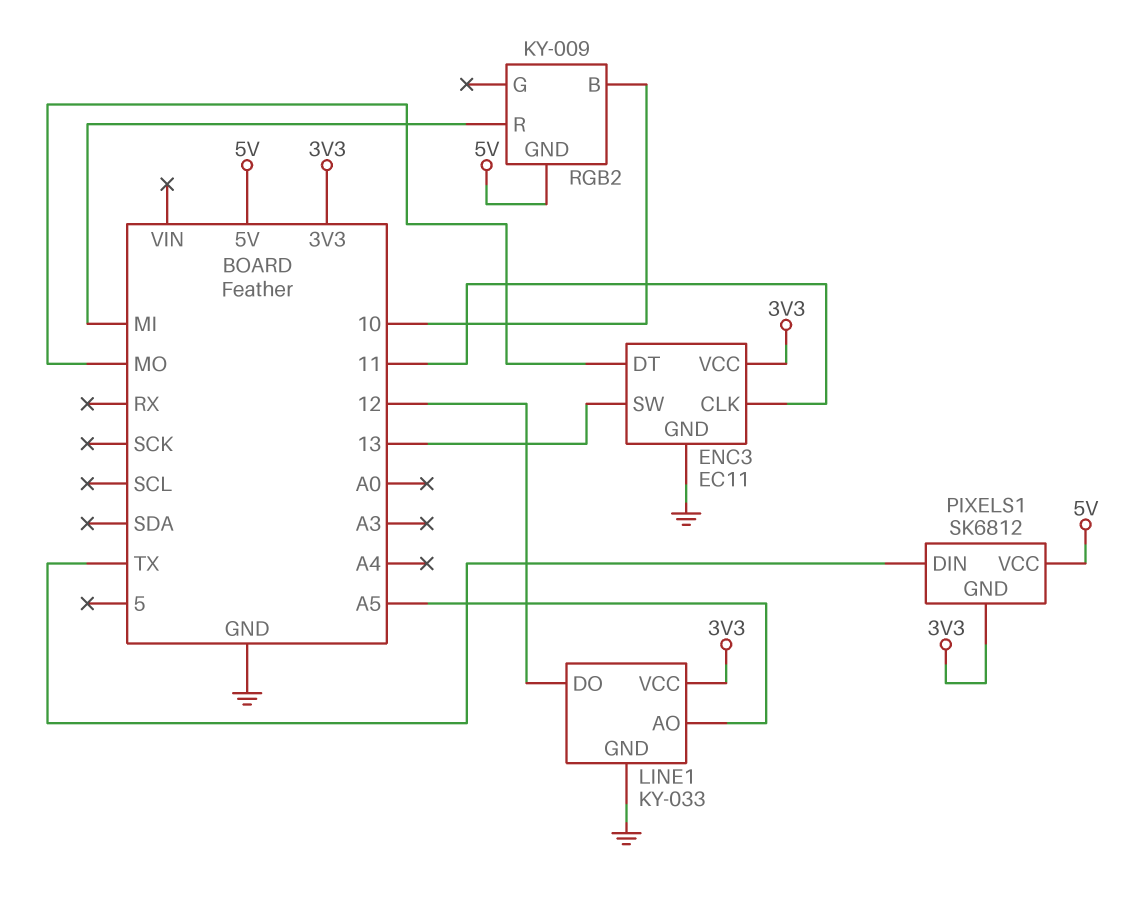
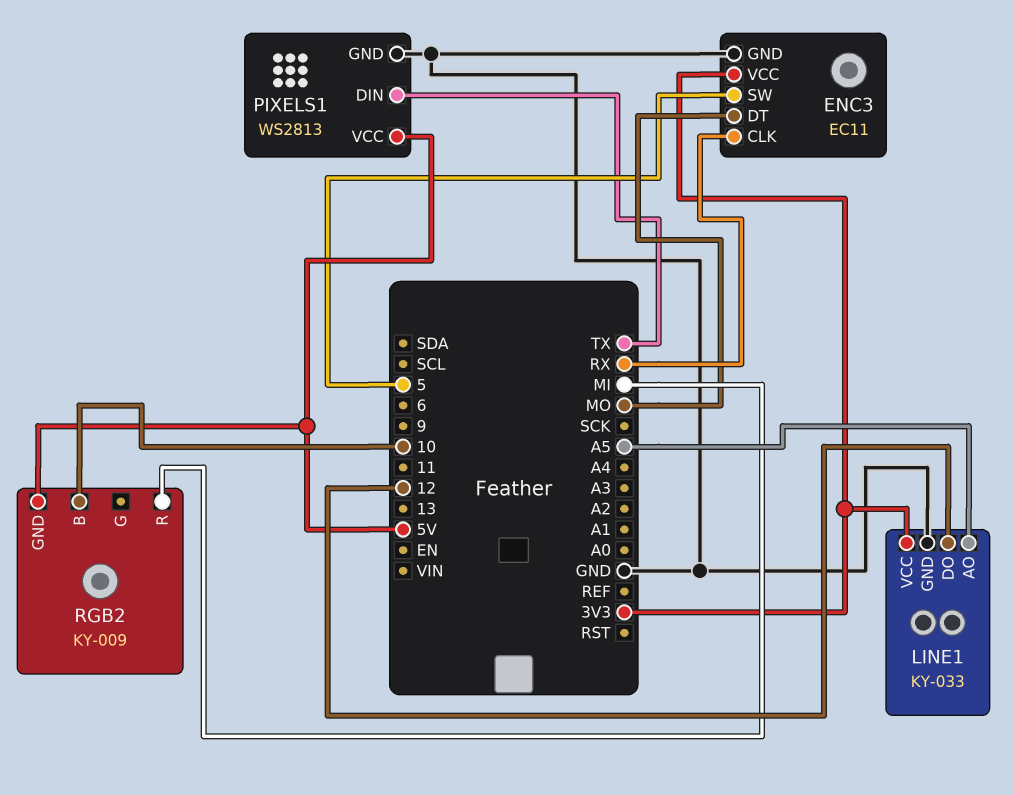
ENC3 pin CLK: 11 -> RX
ENC3 pin SW: 13 -> 5
PIXELS1: SK6812 -> WS2813
PIXELS1 pin GND: 3V3 -> GND

